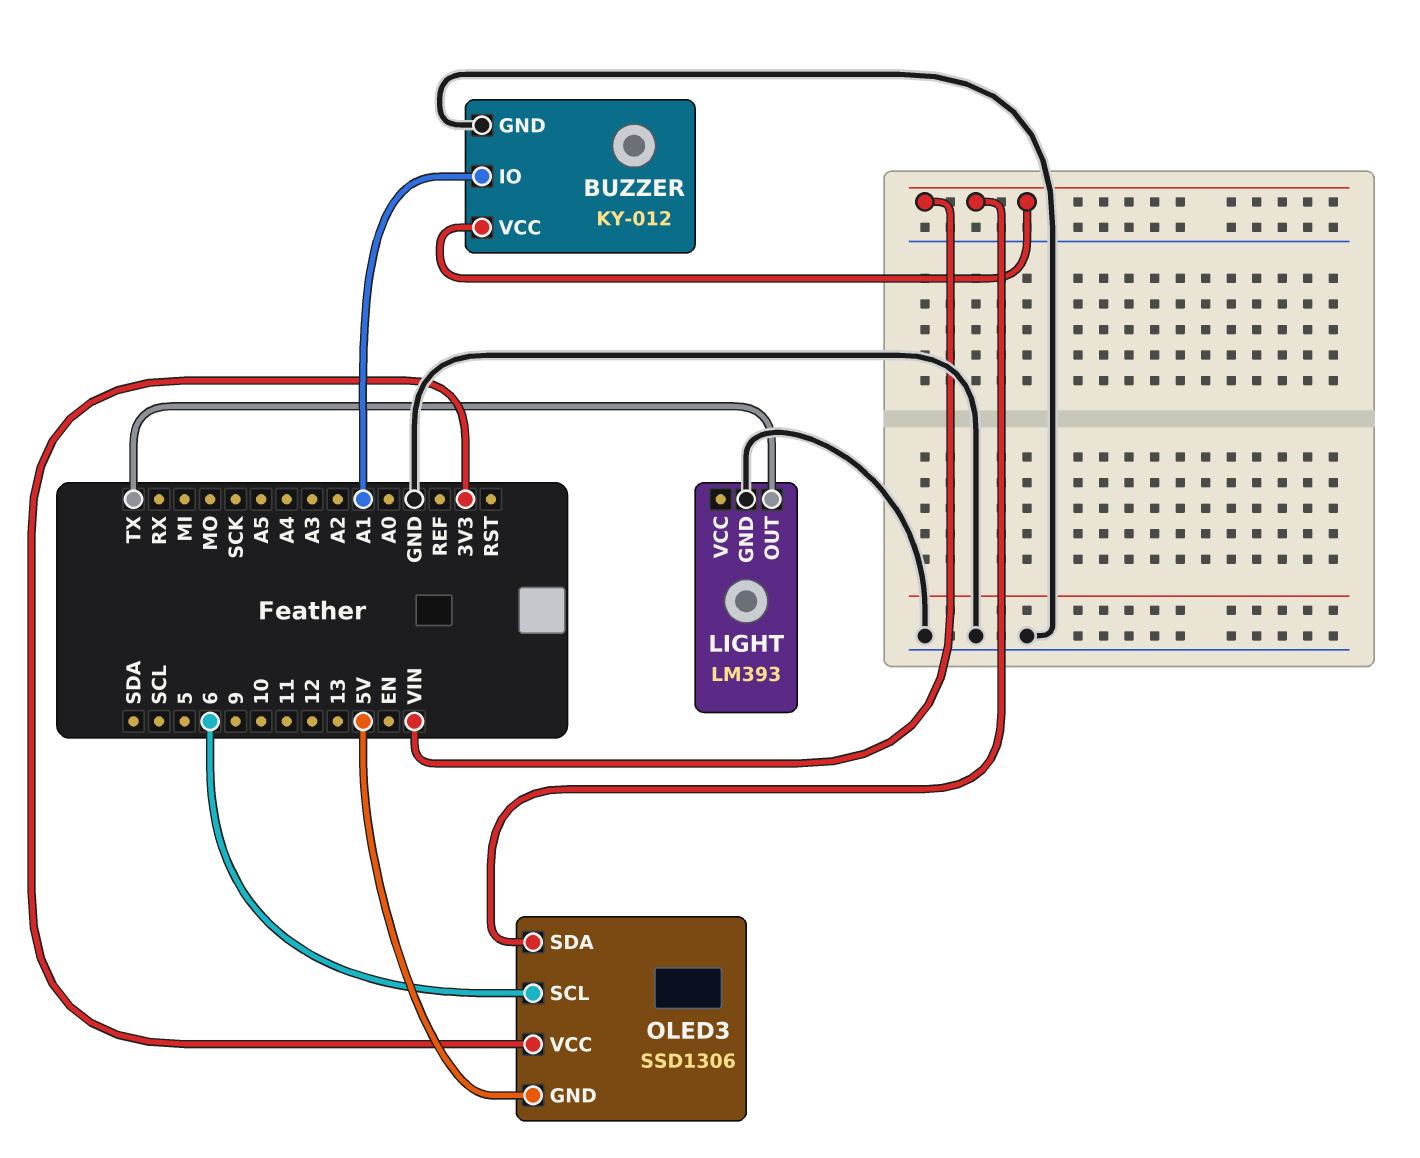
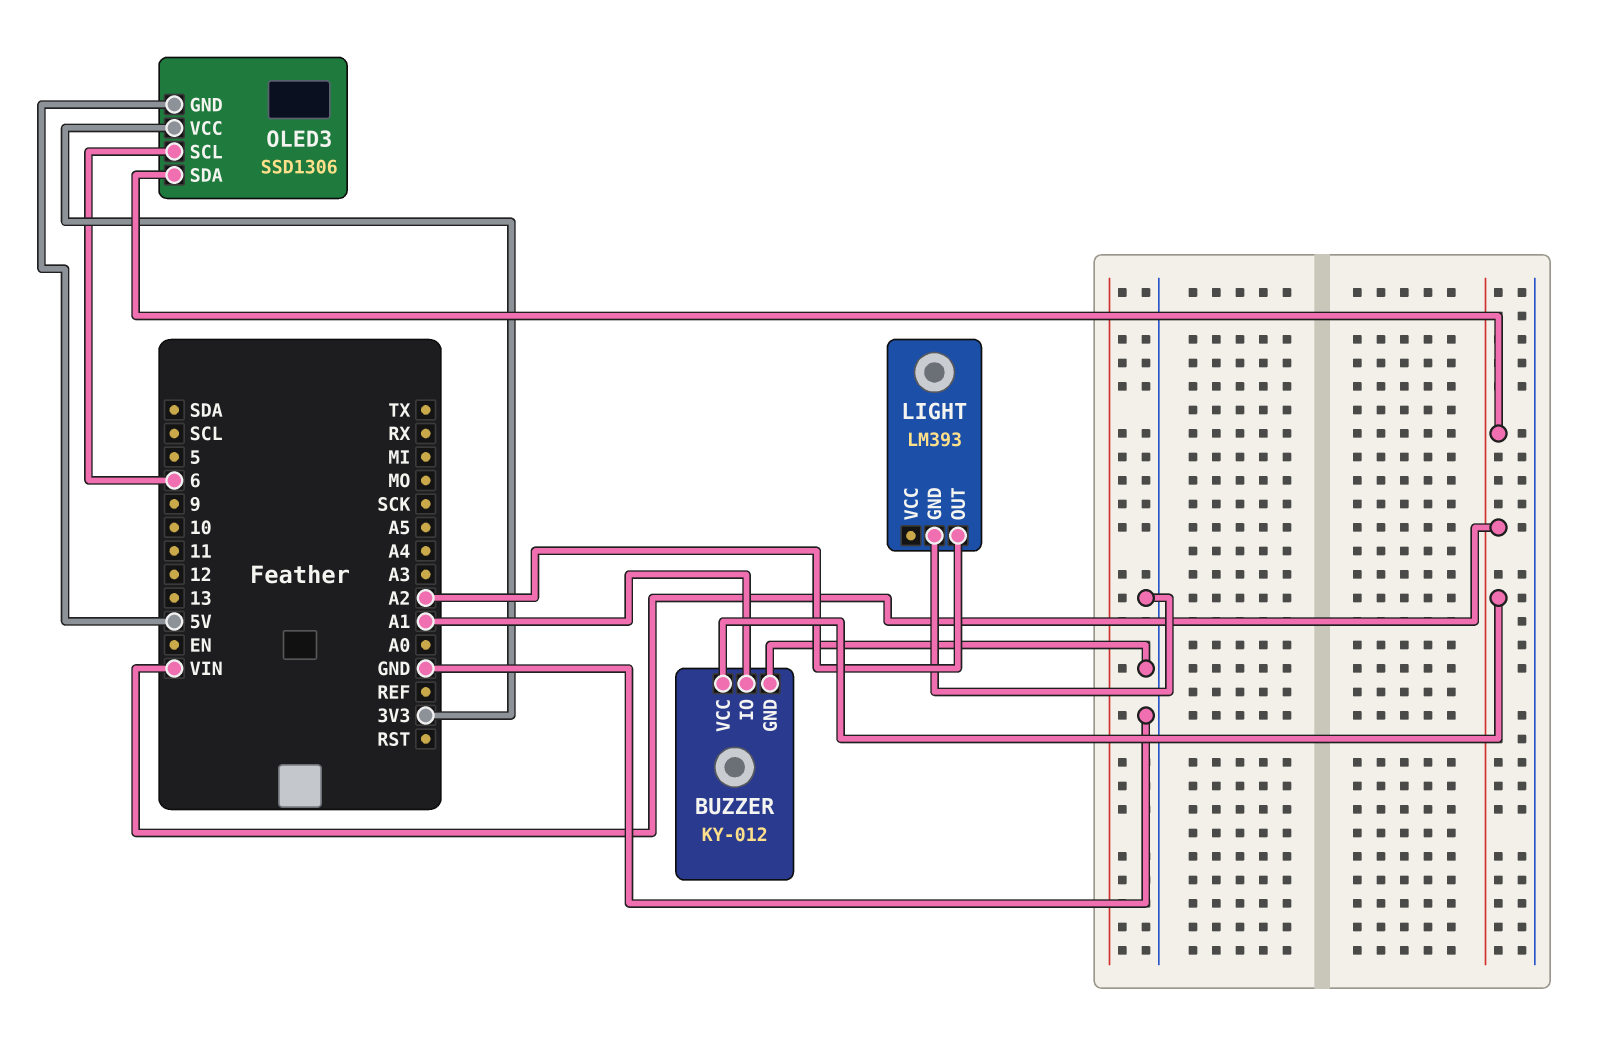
LIGHT pin OUT: TX -> A2

